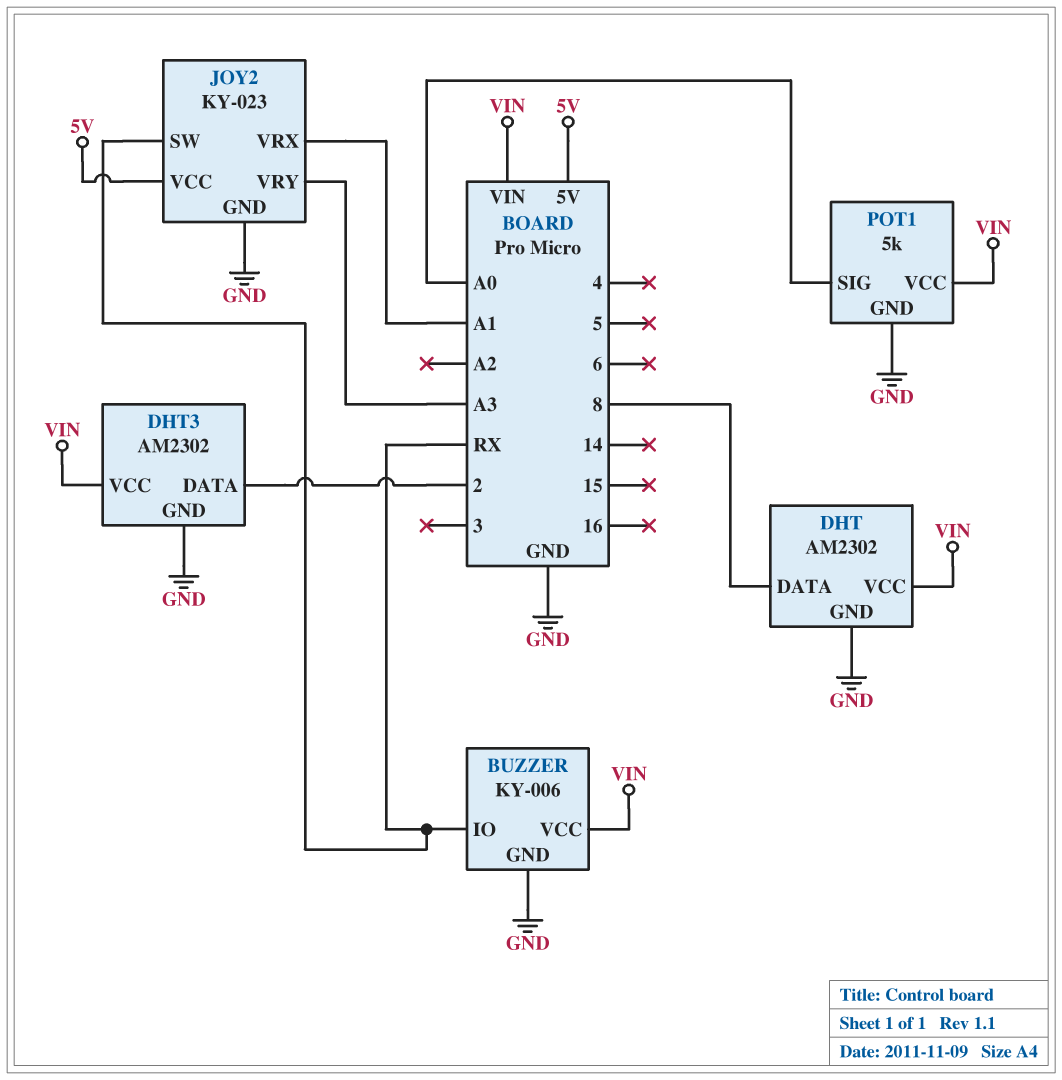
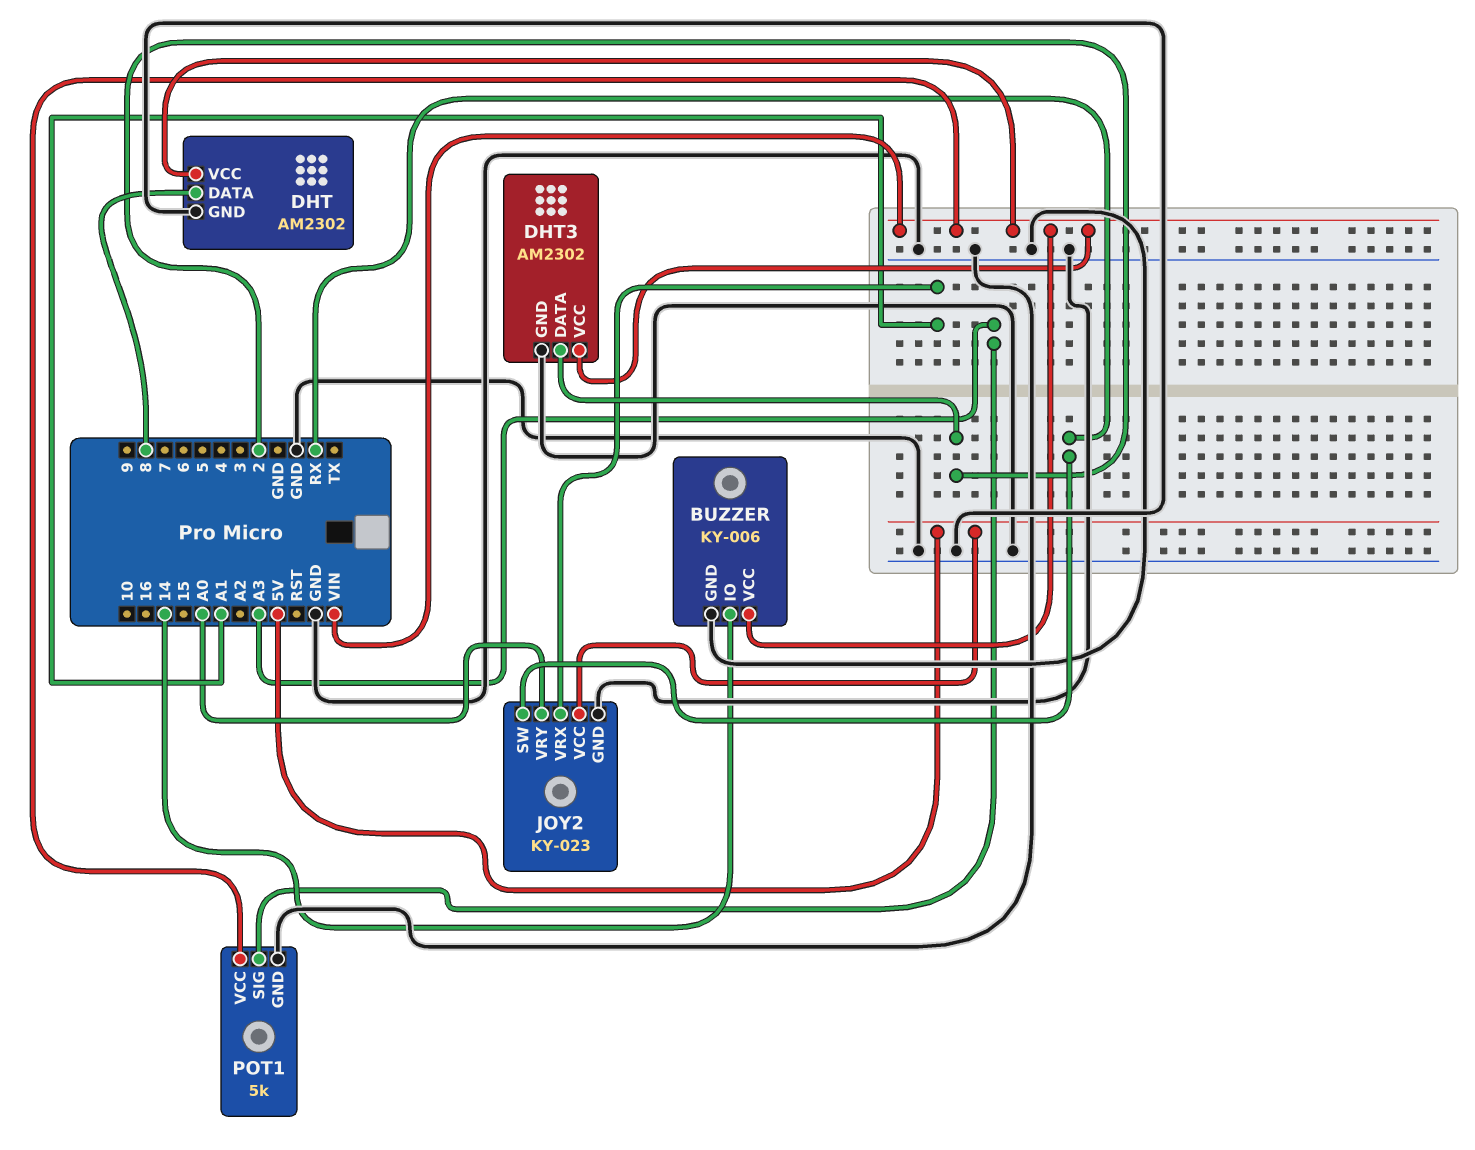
BUZZER pin IO: RX -> 14
JOY2 pin VRY: A3 -> A0
POT1 pin SIG: A0 -> A3

